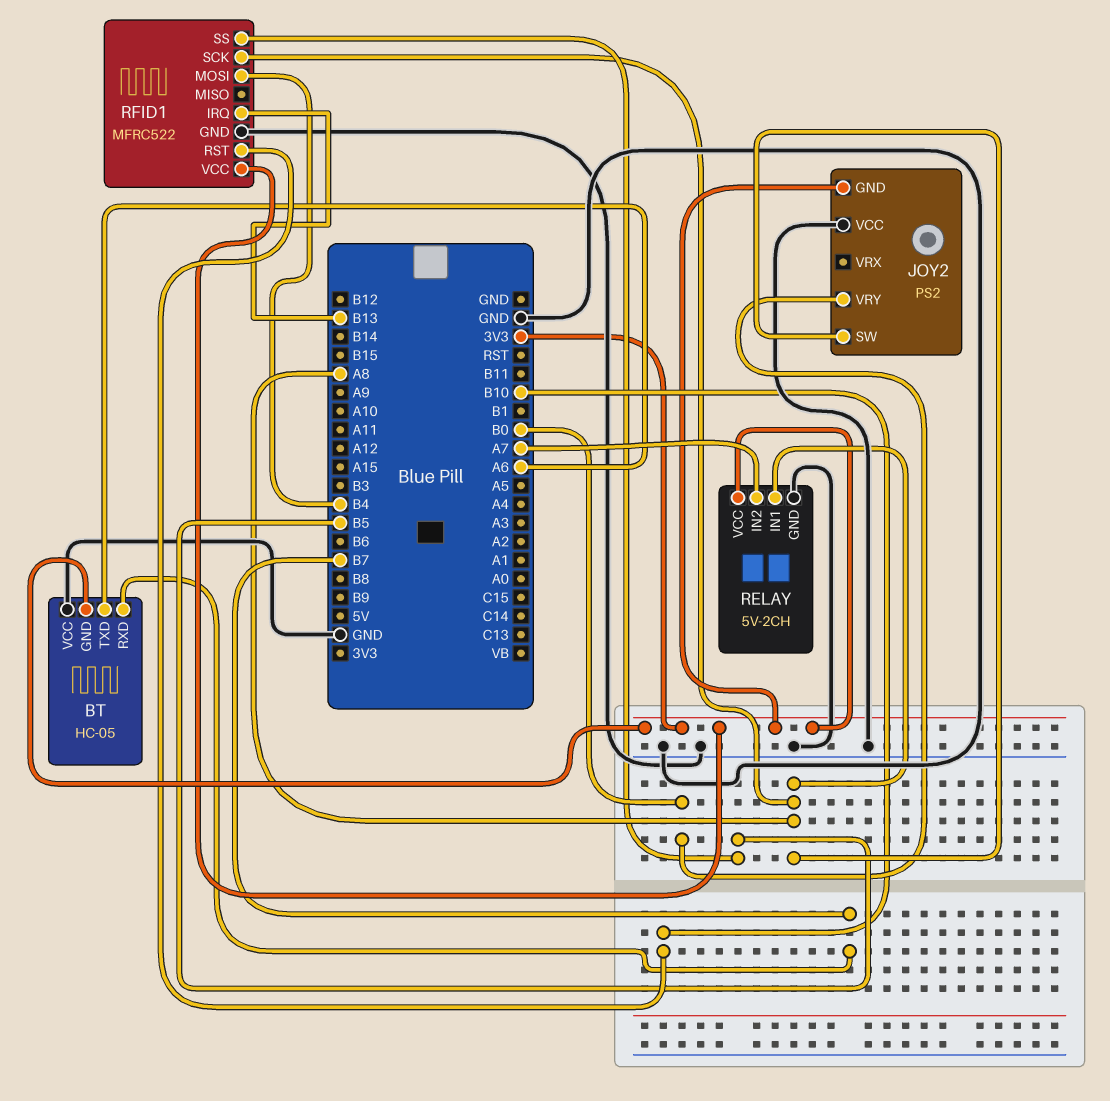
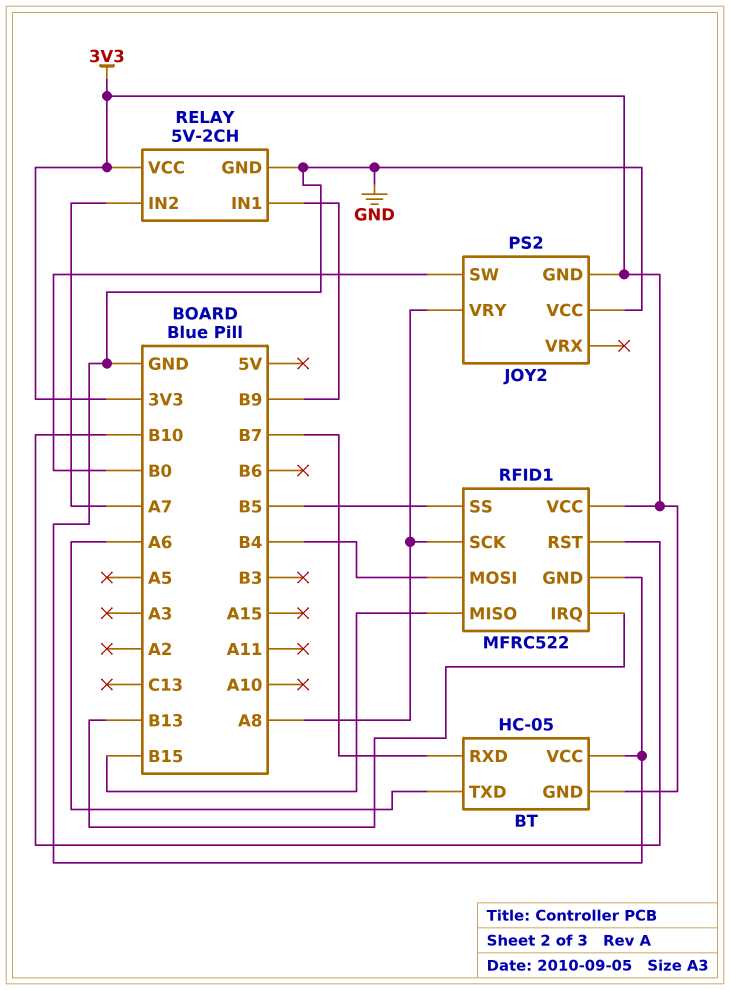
JOY2 pin SW: A8 -> B0
JOY2 pin VRY: B0 -> A8
RELAY pin IN1: A8 -> B9
RFID1 pin MISO: none -> B15

